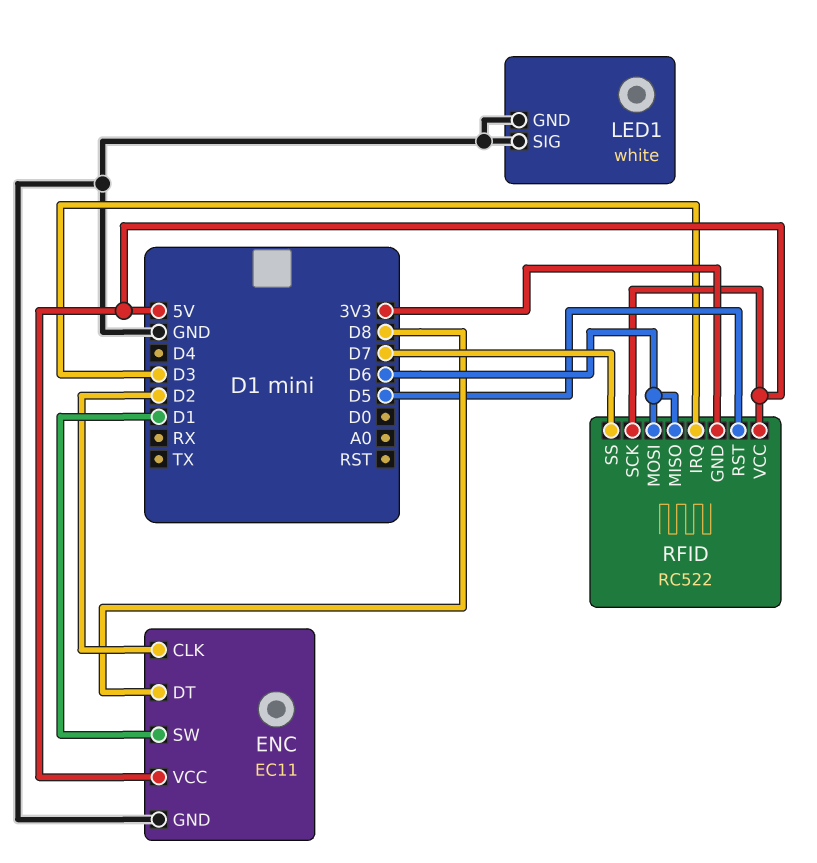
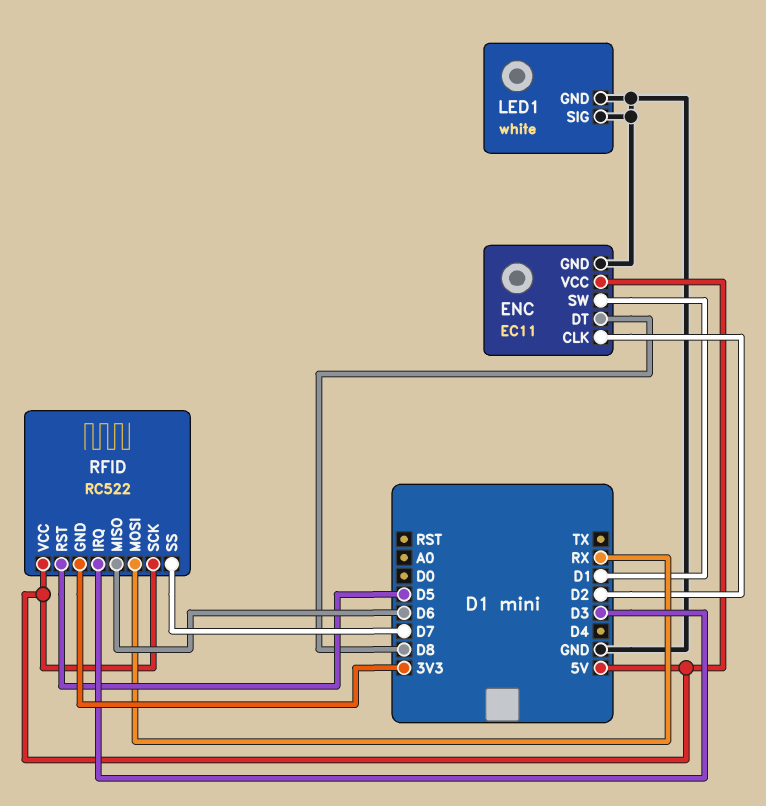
RFID pin MOSI: D6 -> RX

